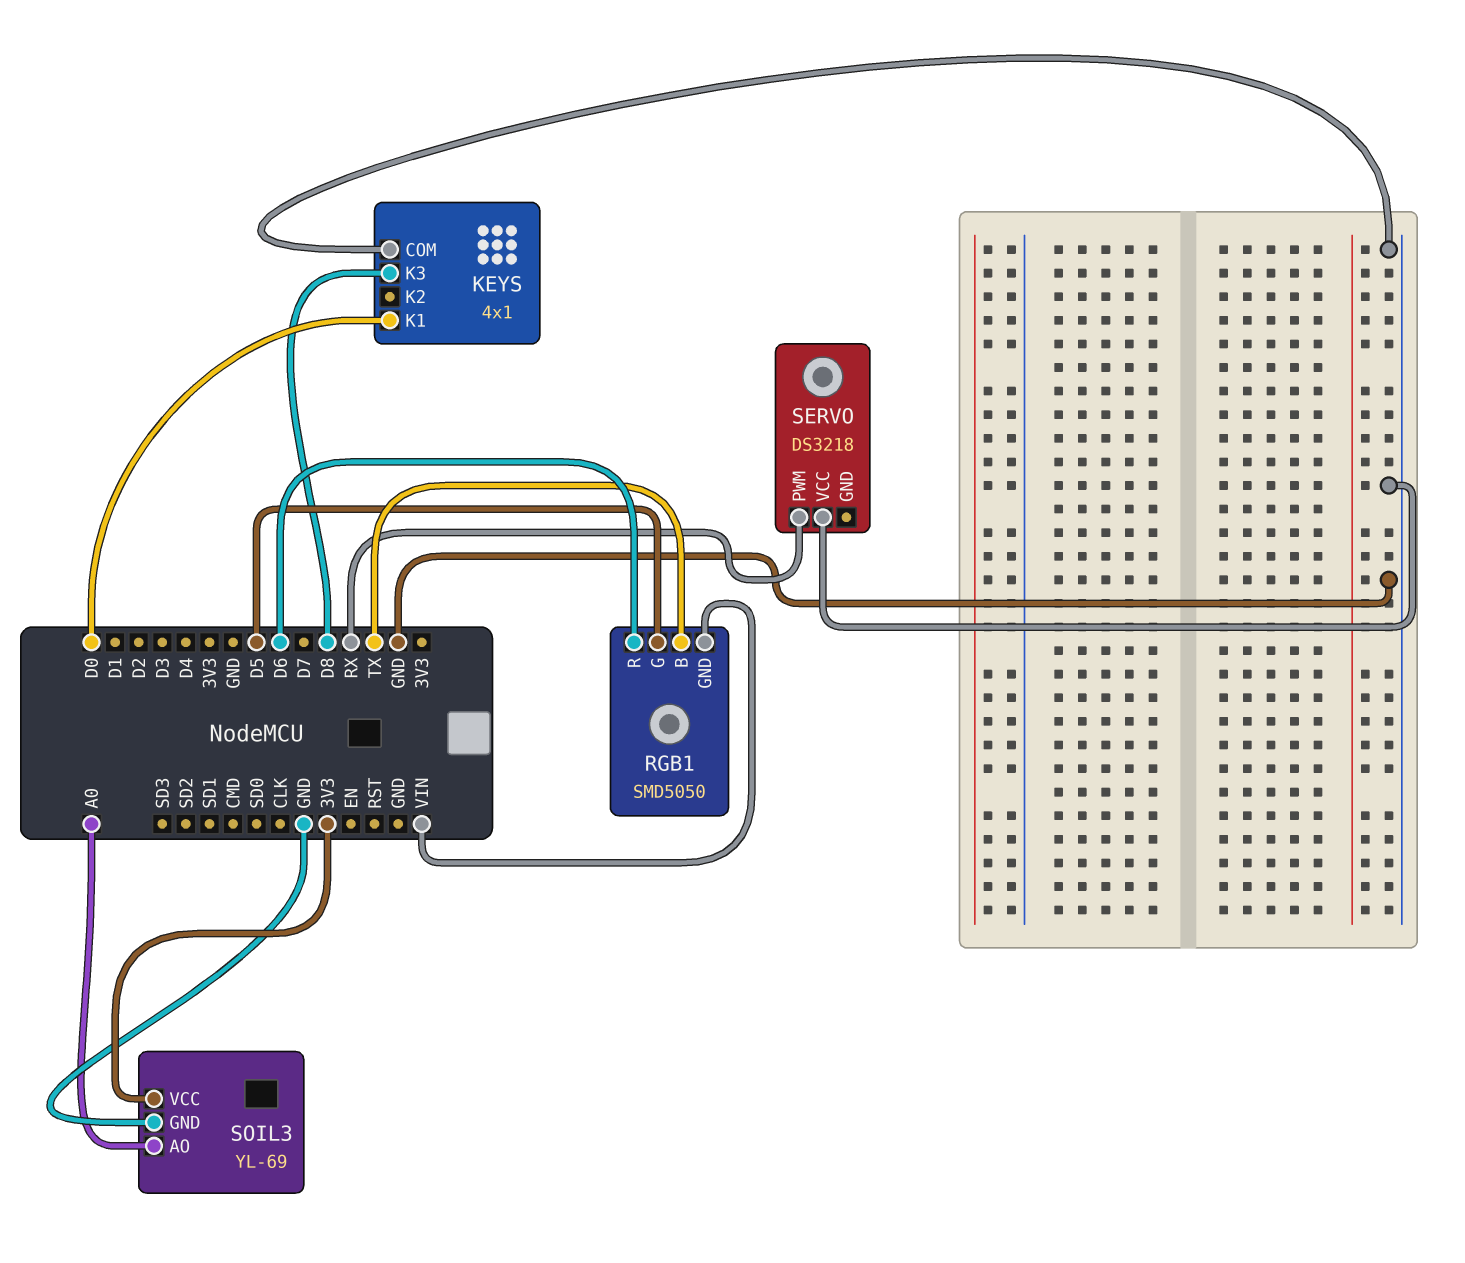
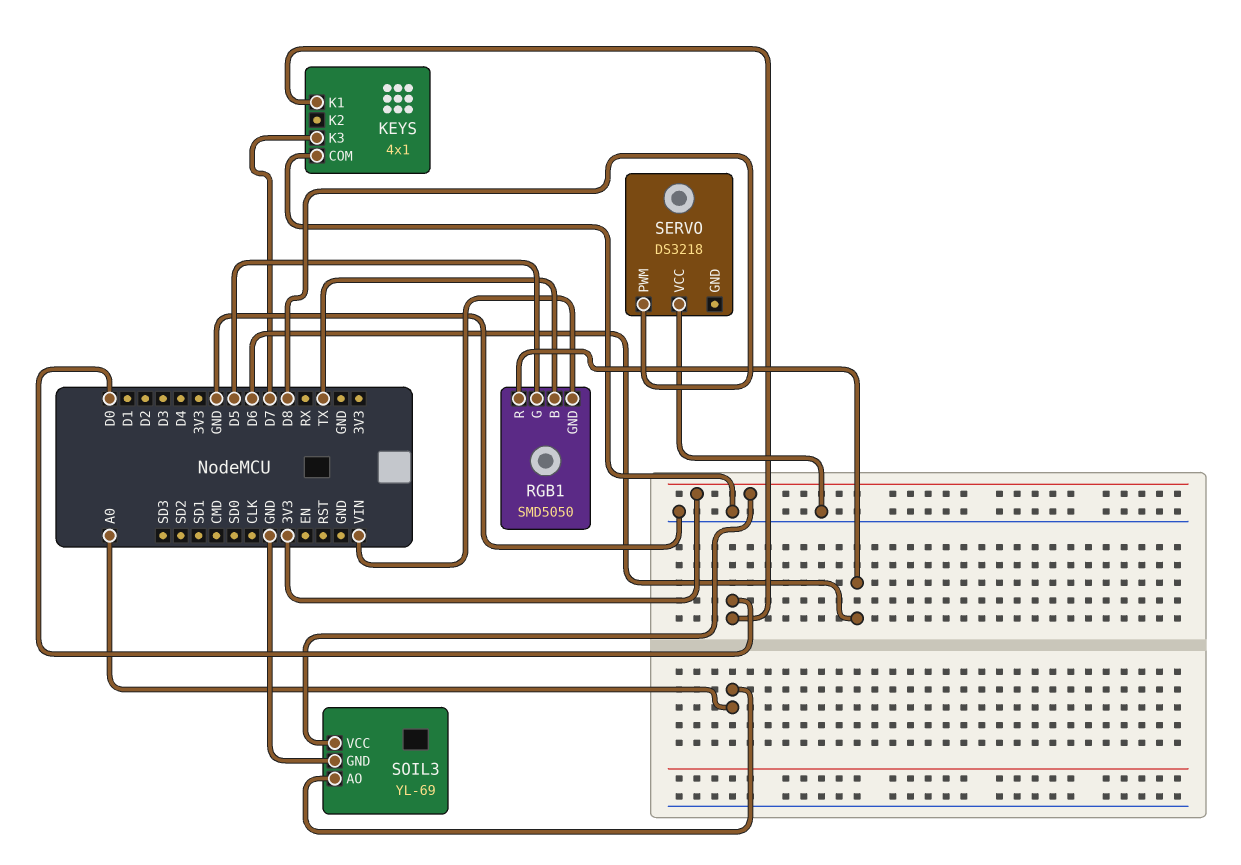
KEYS pin K3: D8 -> D7
SERVO pin PWM: RX -> D8

